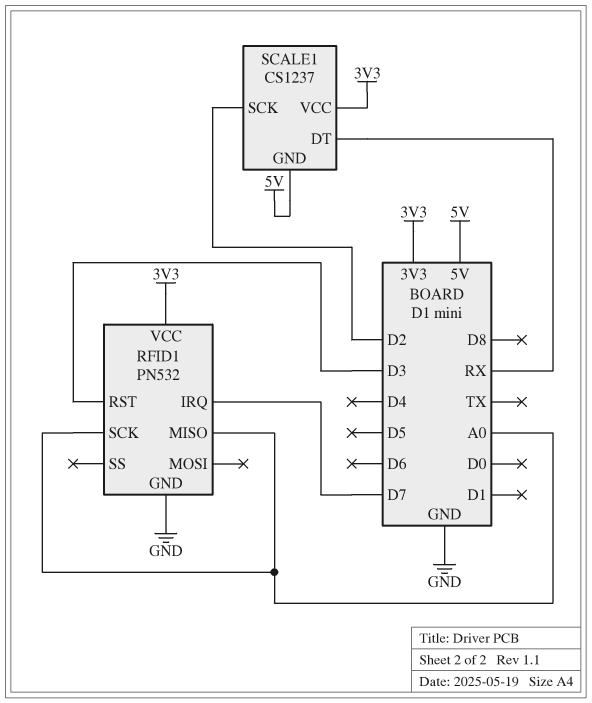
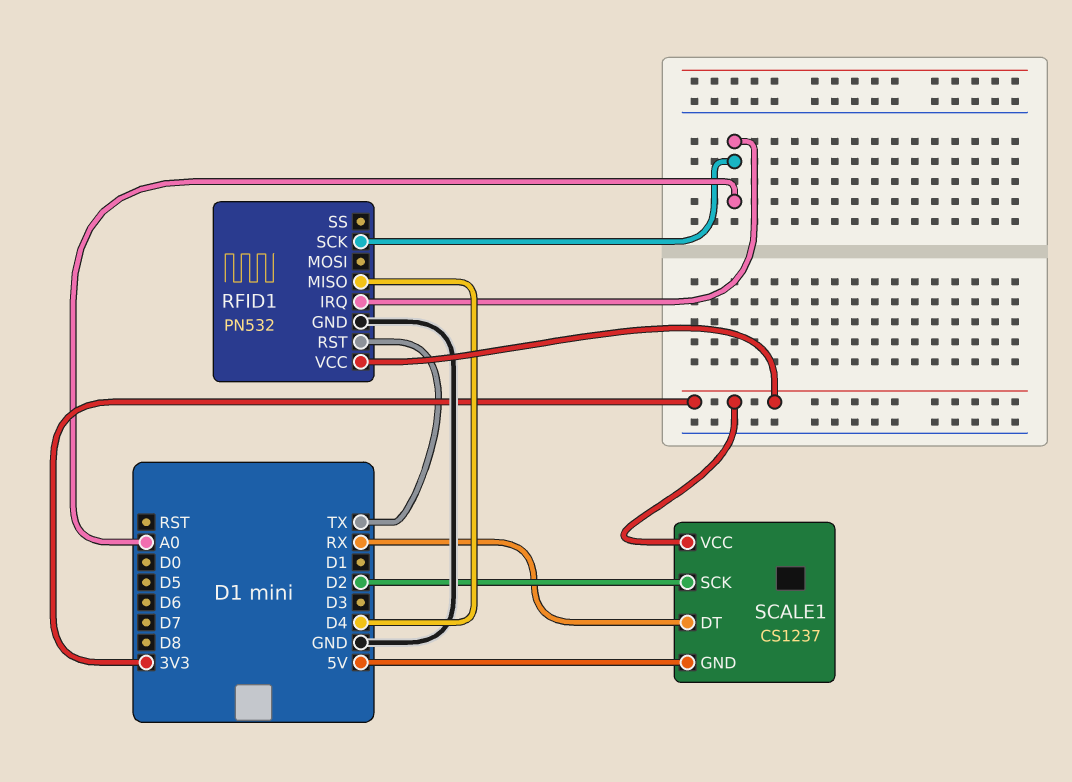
RFID1 pin IRQ: D7 -> A0
RFID1 pin MISO: A0 -> D4
RFID1 pin RST: D3 -> TX

